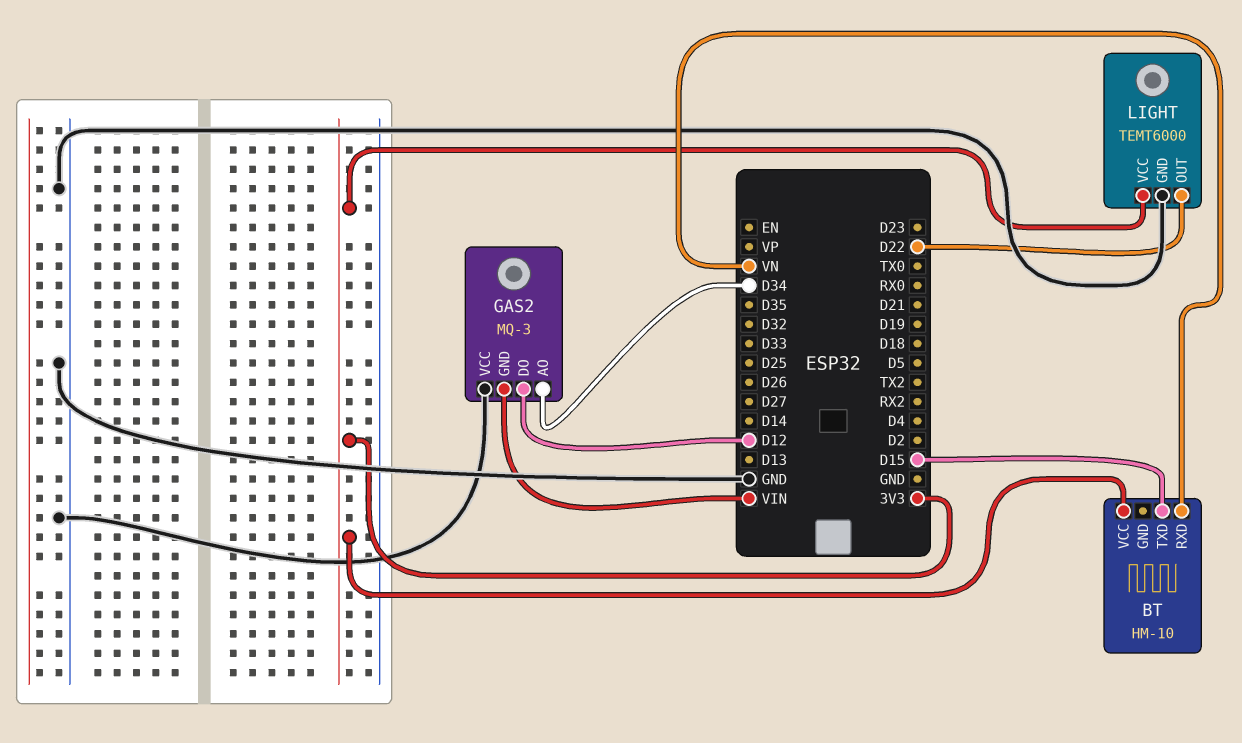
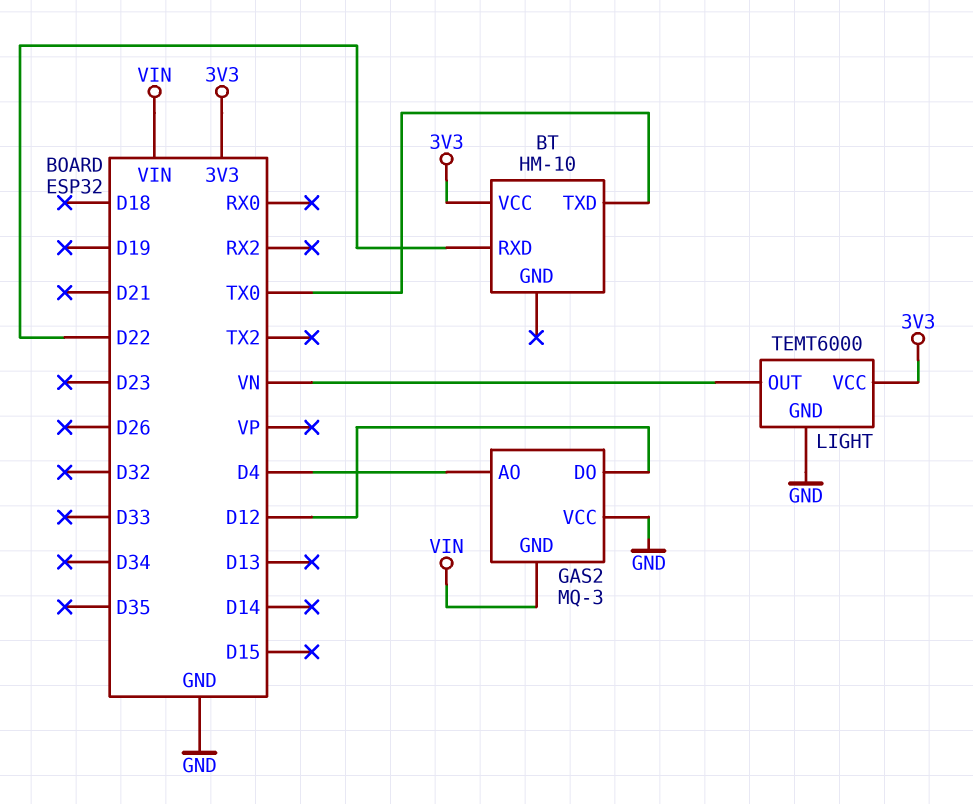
BT pin RXD: VN -> D22
BT pin TXD: D15 -> TX0
GAS2 pin AO: D34 -> D4
LIGHT pin OUT: D22 -> VN

